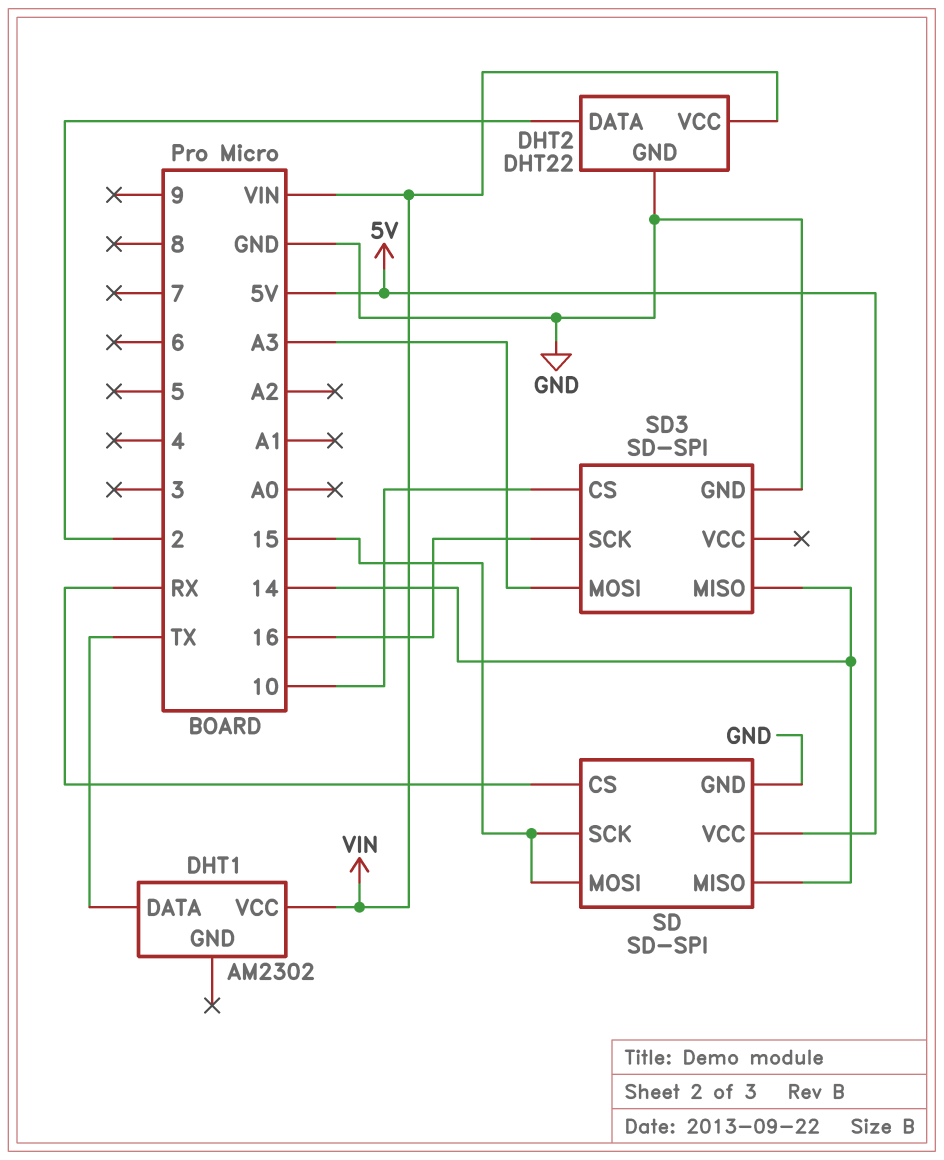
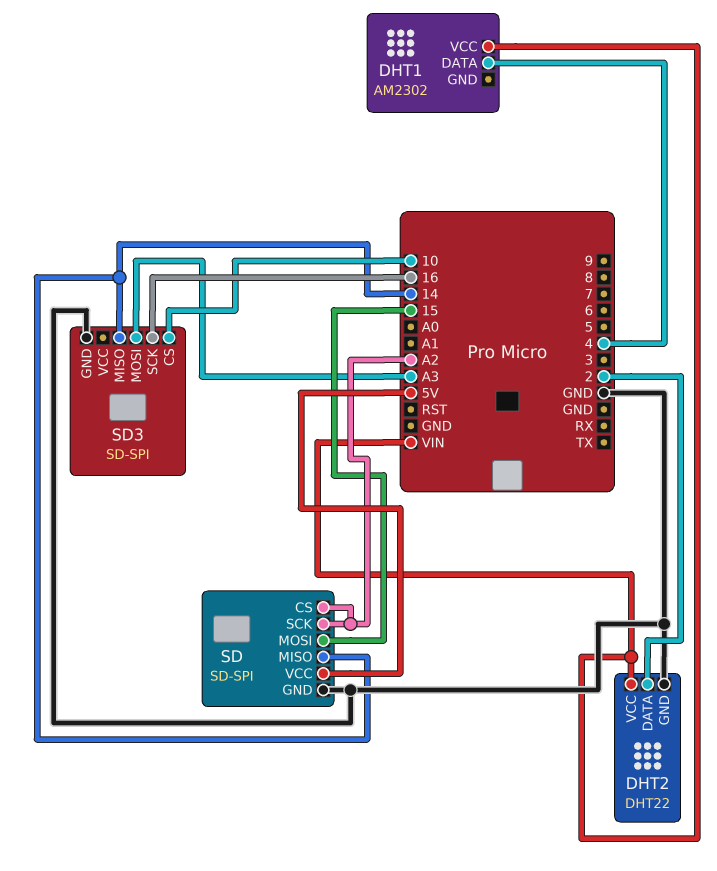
DHT1 pin DATA: TX -> 4
SD pin CS: RX -> A2
SD pin SCK: 15 -> A2

